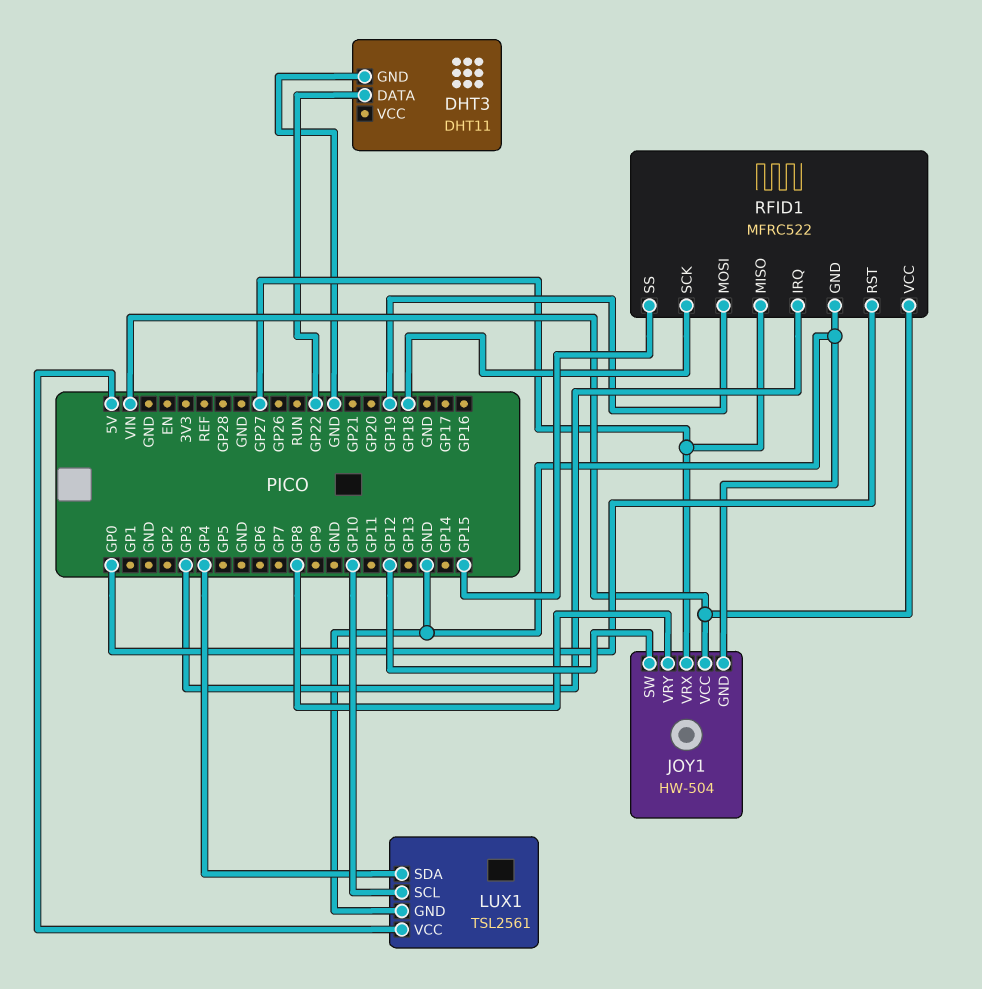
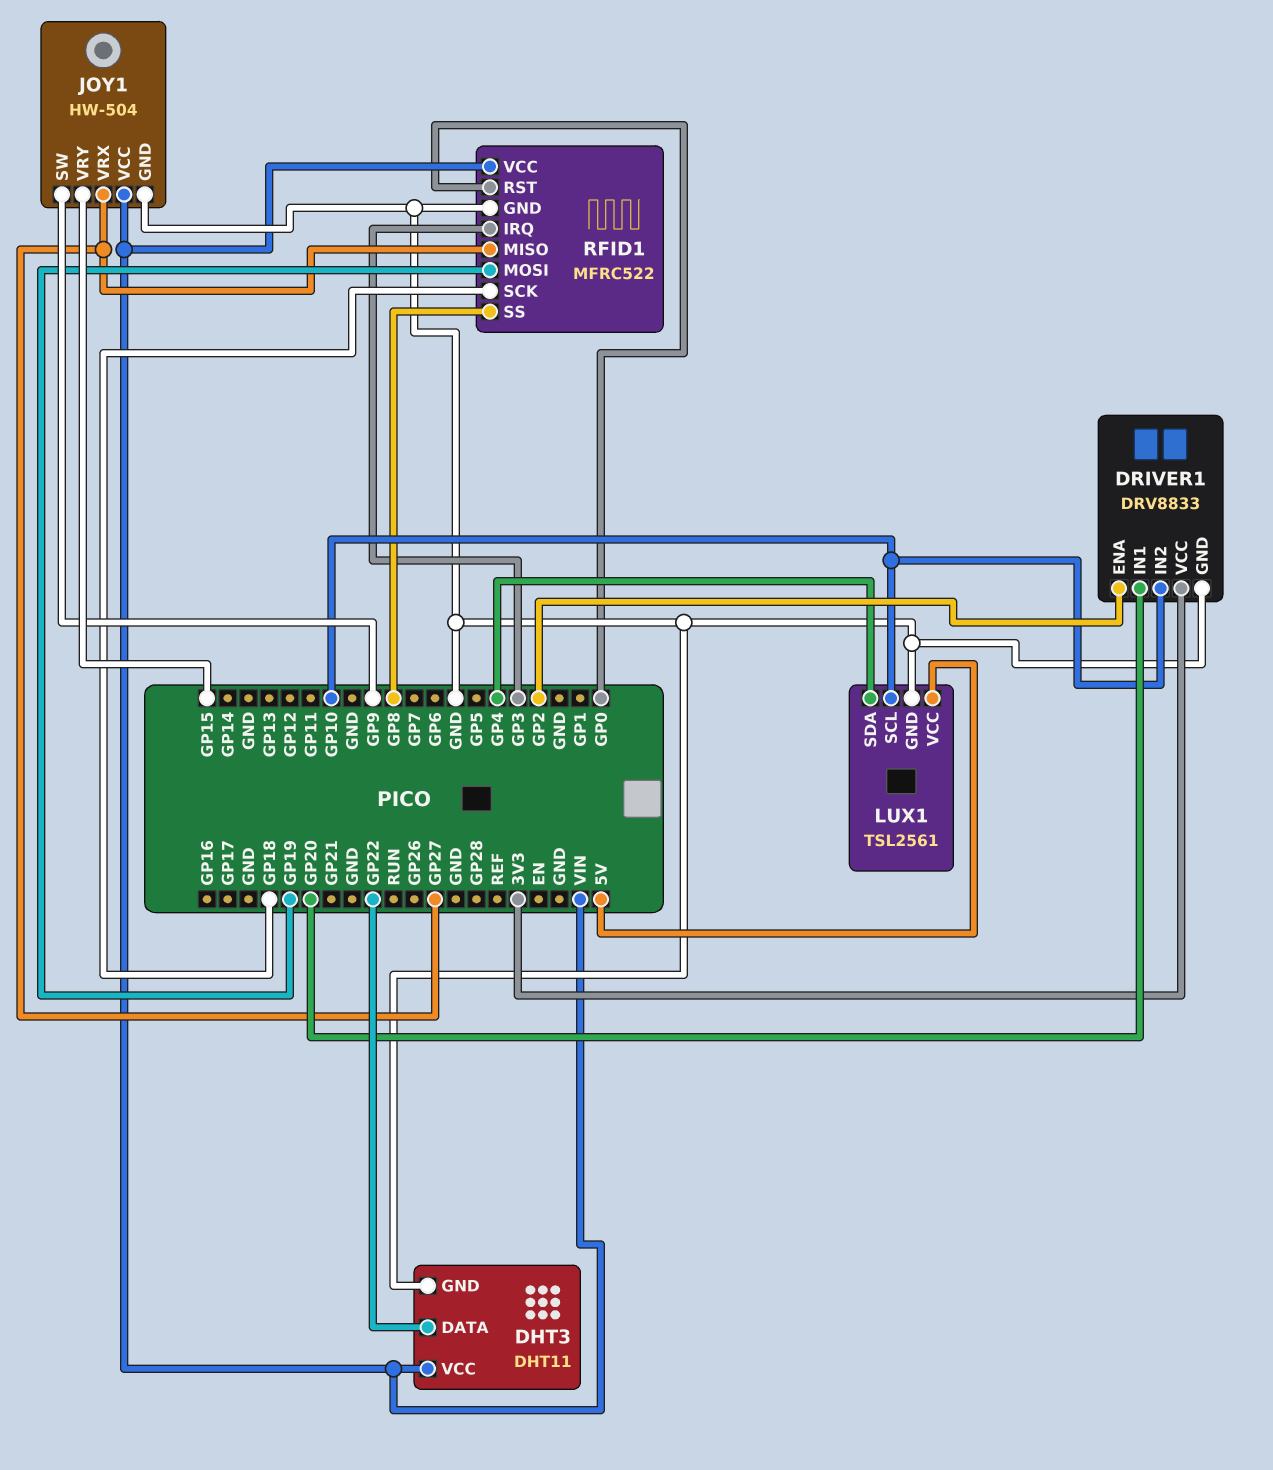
DHT3 pin VCC: none -> VIN
DRIVER1: none -> DRV8833
DRIVER1 pin ENA: none -> GP2
DRIVER1 pin GND: none -> GND
DRIVER1 pin IN1: none -> GP20
DRIVER1 pin IN2: none -> GP10
DRIVER1 pin VCC: none -> 3V3
JOY1 pin SW: GP12 -> GP9
JOY1 pin VRY: GP8 -> GP15
RFID1 pin SS: GP15 -> GP8

